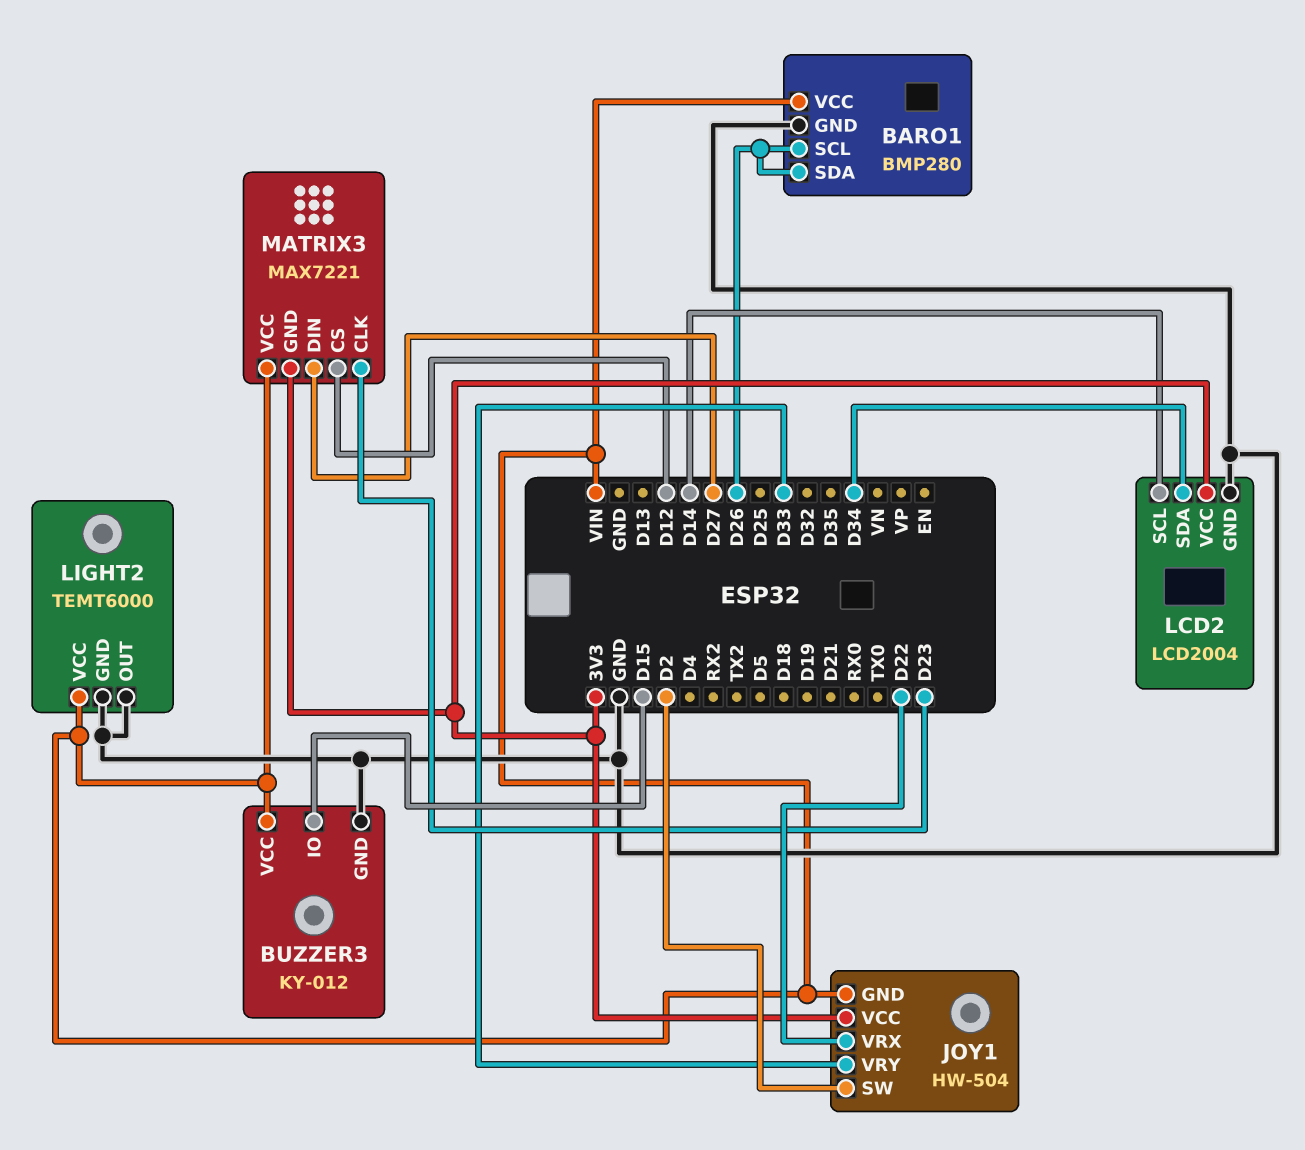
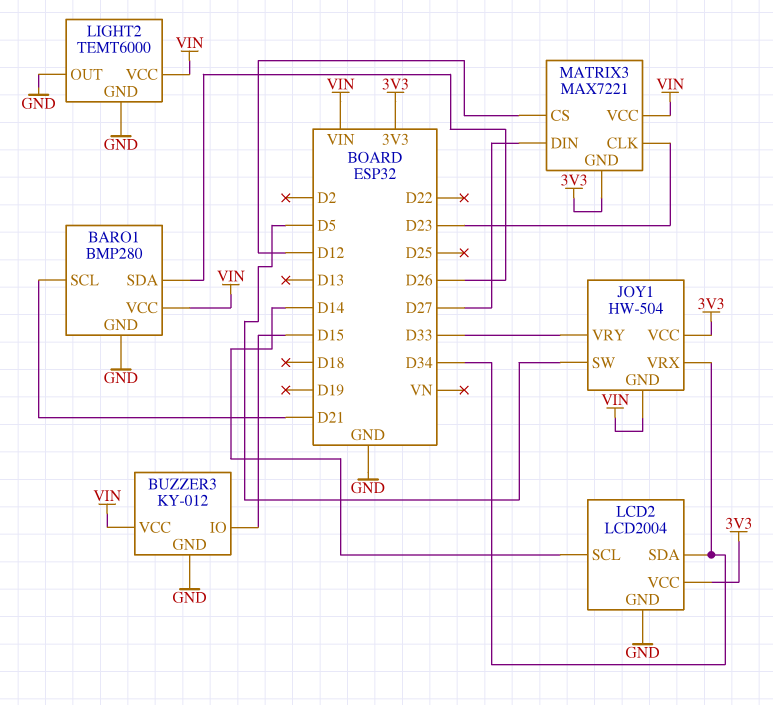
BARO1 pin SCL: D26 -> D21
JOY1 pin SW: D2 -> D5
JOY1 pin VRX: D22 -> D34

